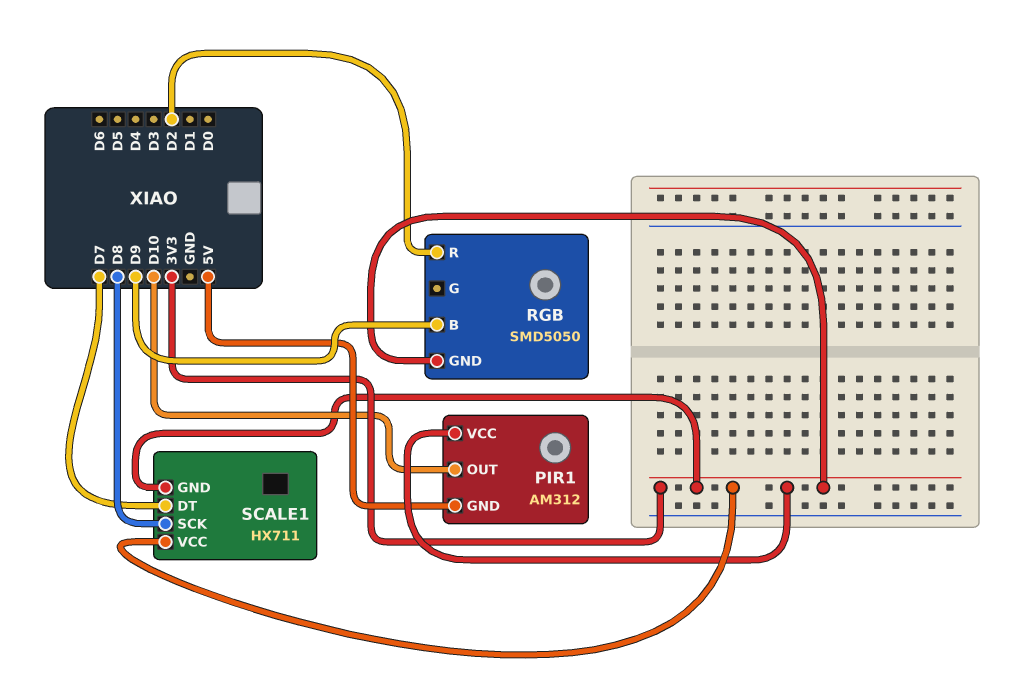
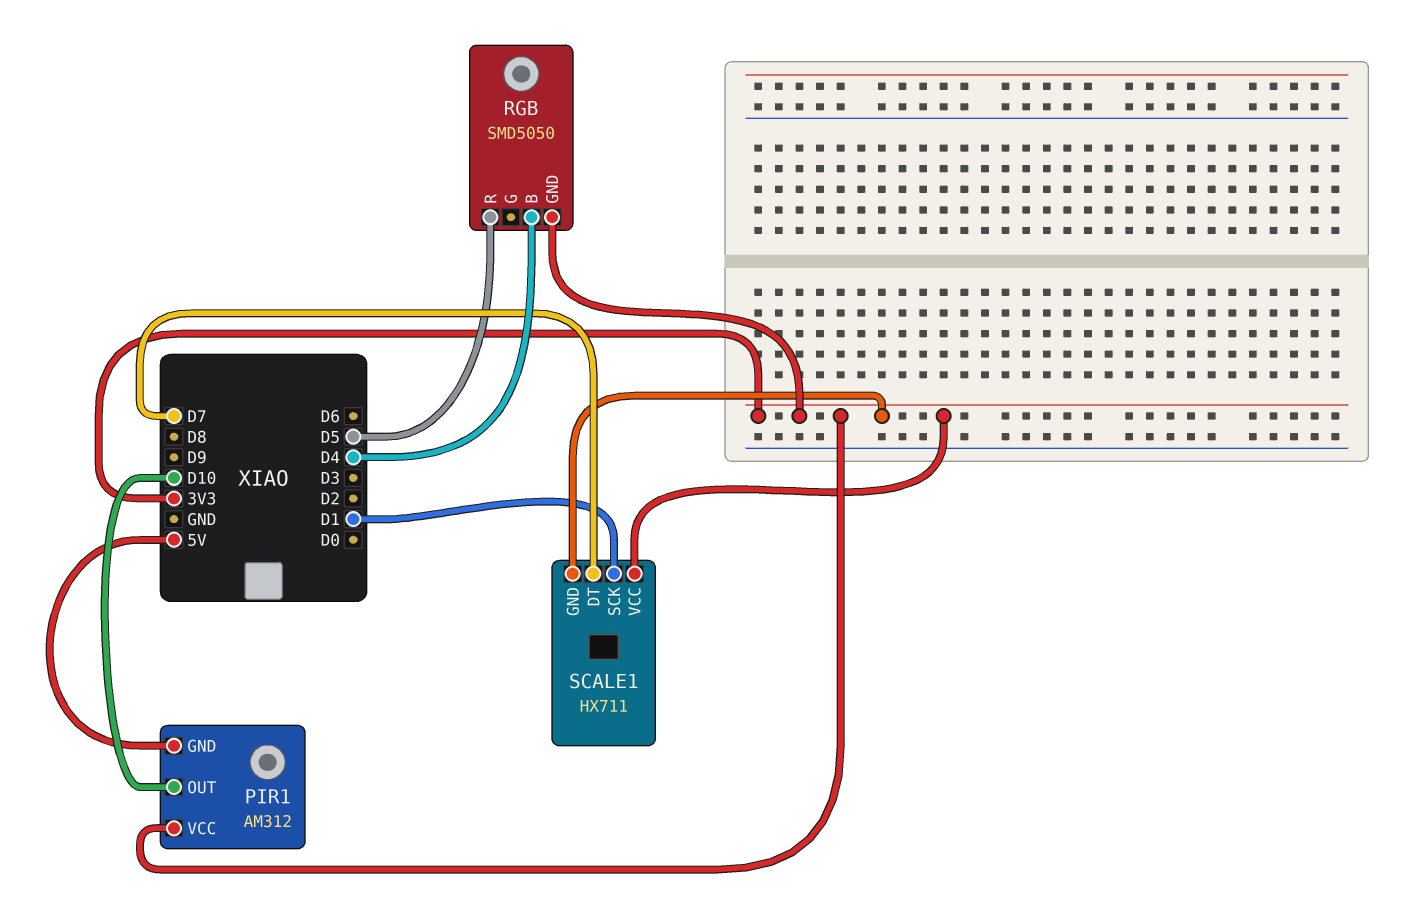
RGB pin B: D9 -> D4
RGB pin R: D2 -> D5
SCALE1 pin SCK: D8 -> D1

